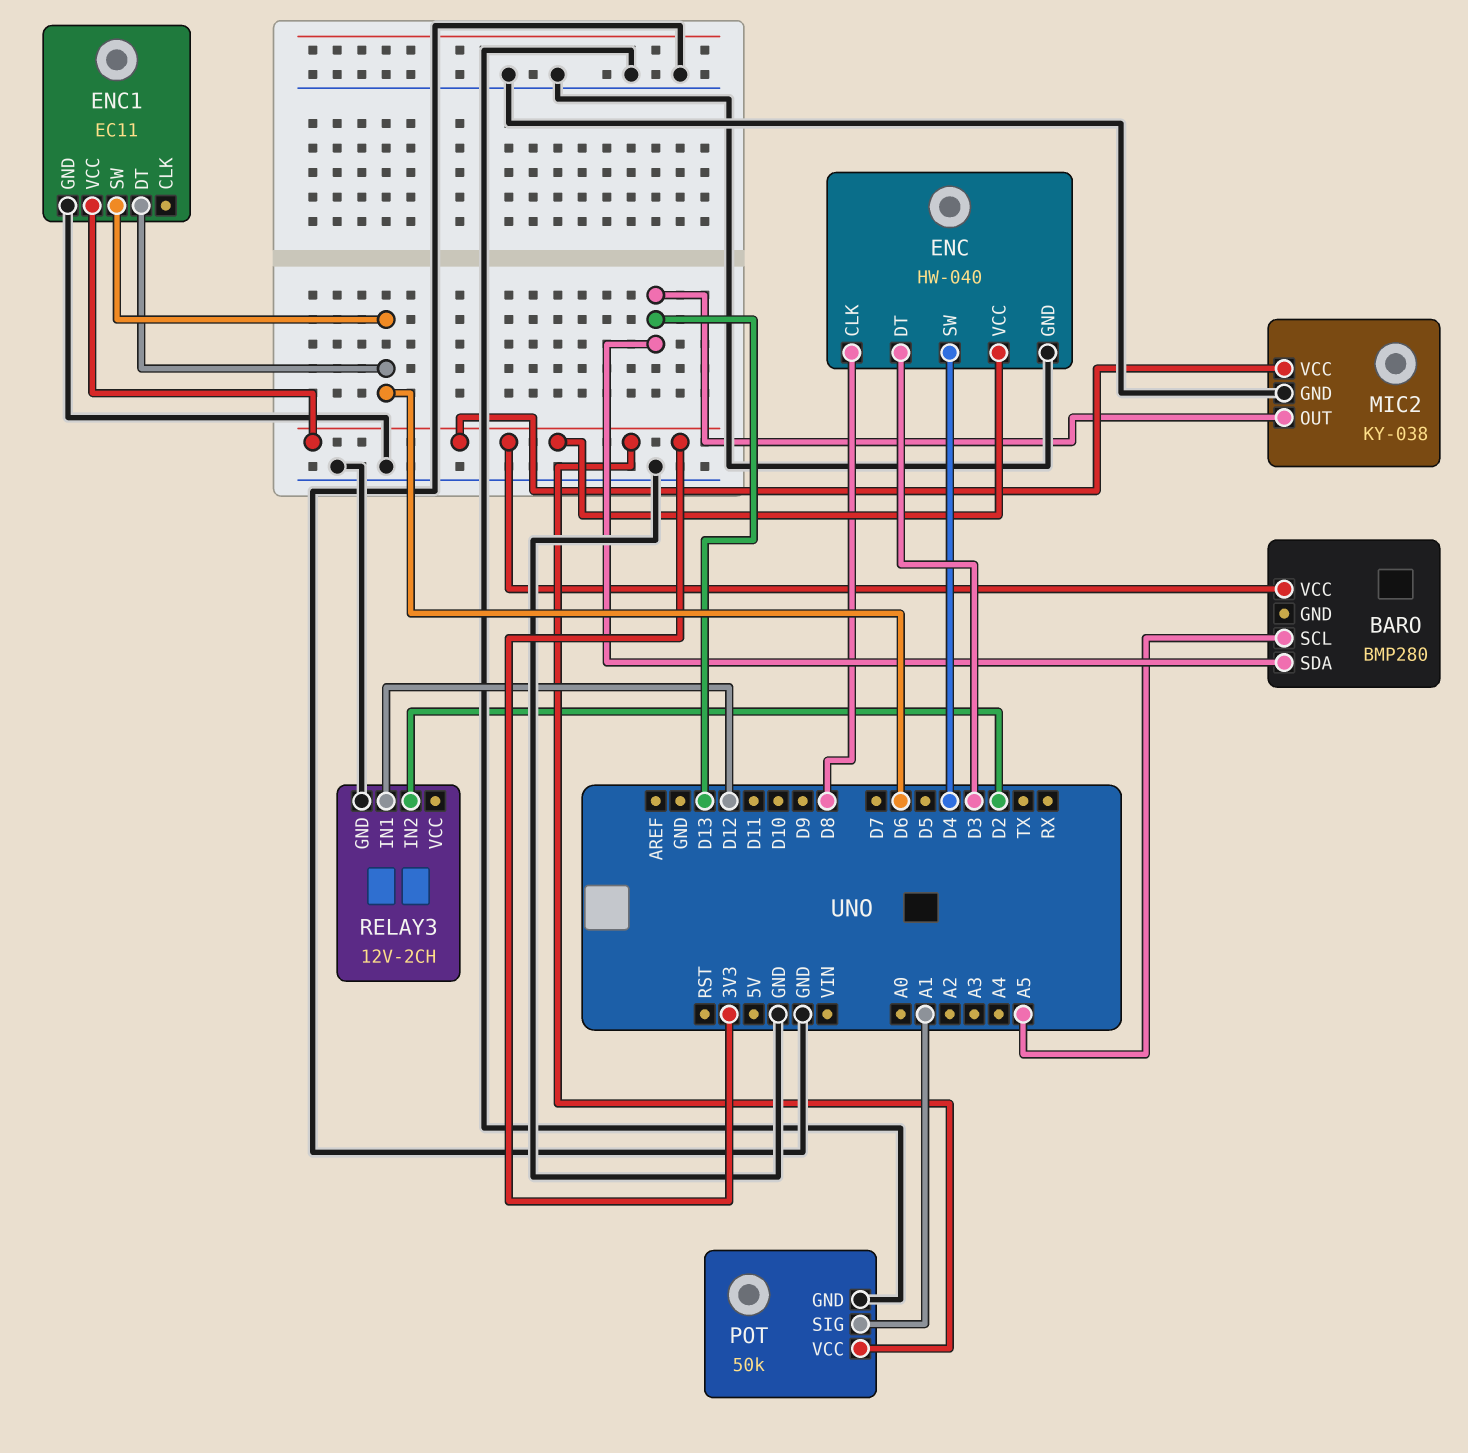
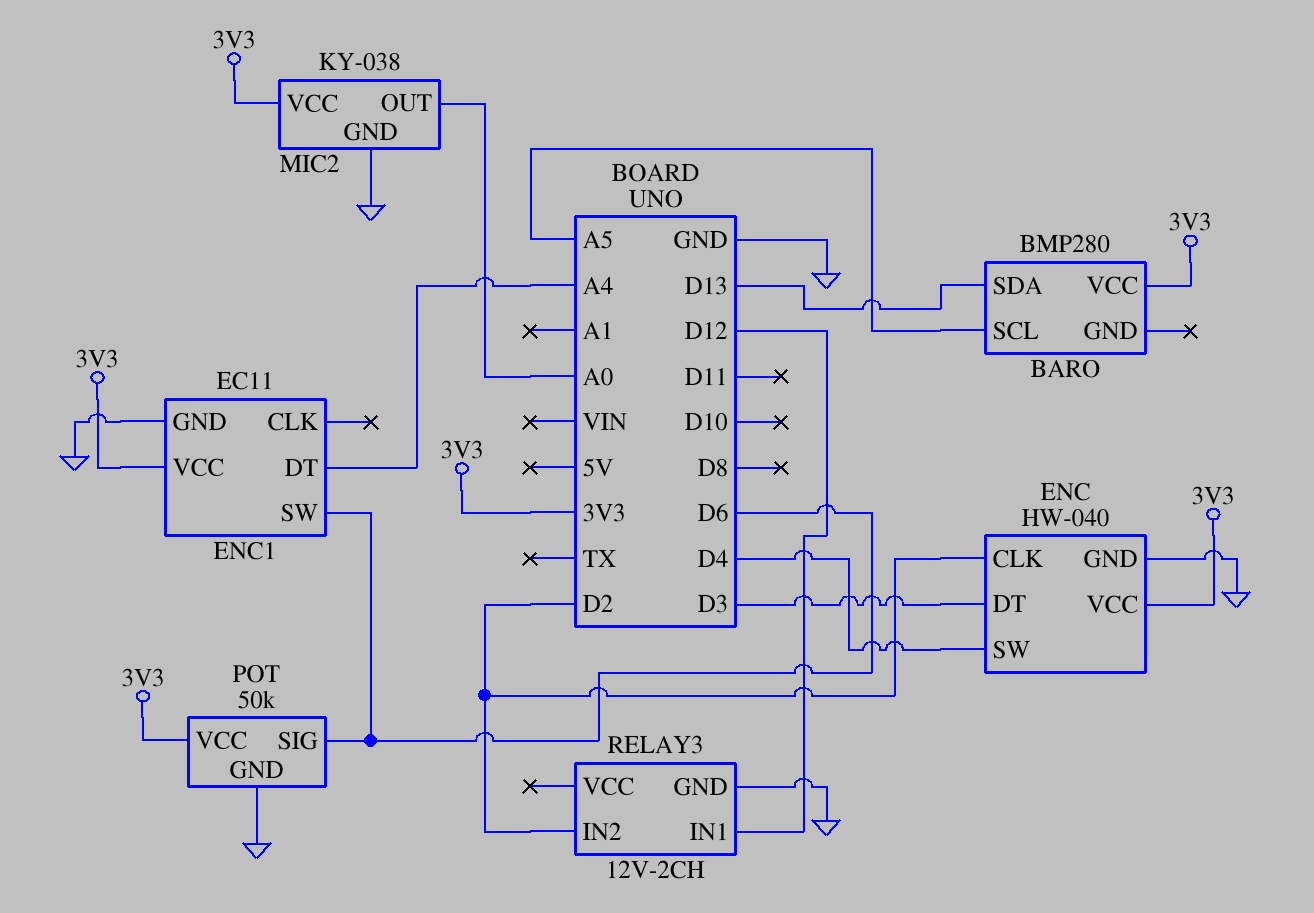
ENC pin CLK: D8 -> D2
ENC1 pin DT: D6 -> A4
MIC2 pin OUT: D13 -> A0
POT pin SIG: A1 -> D6

